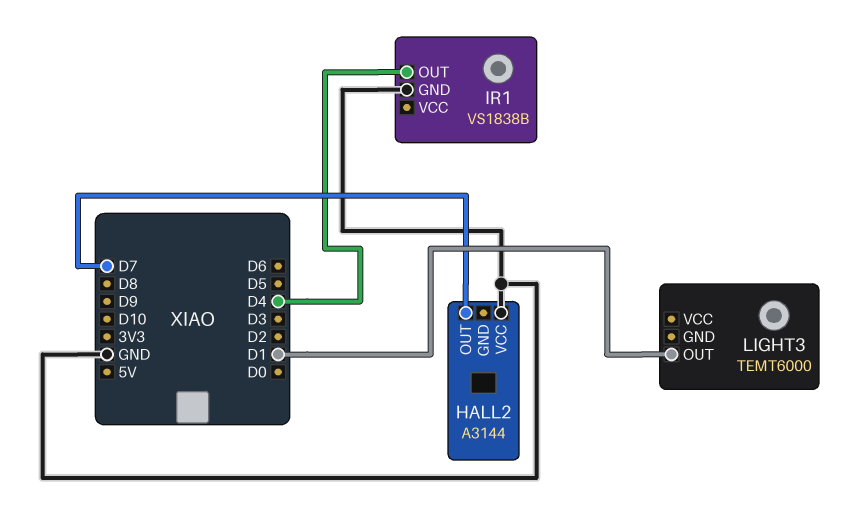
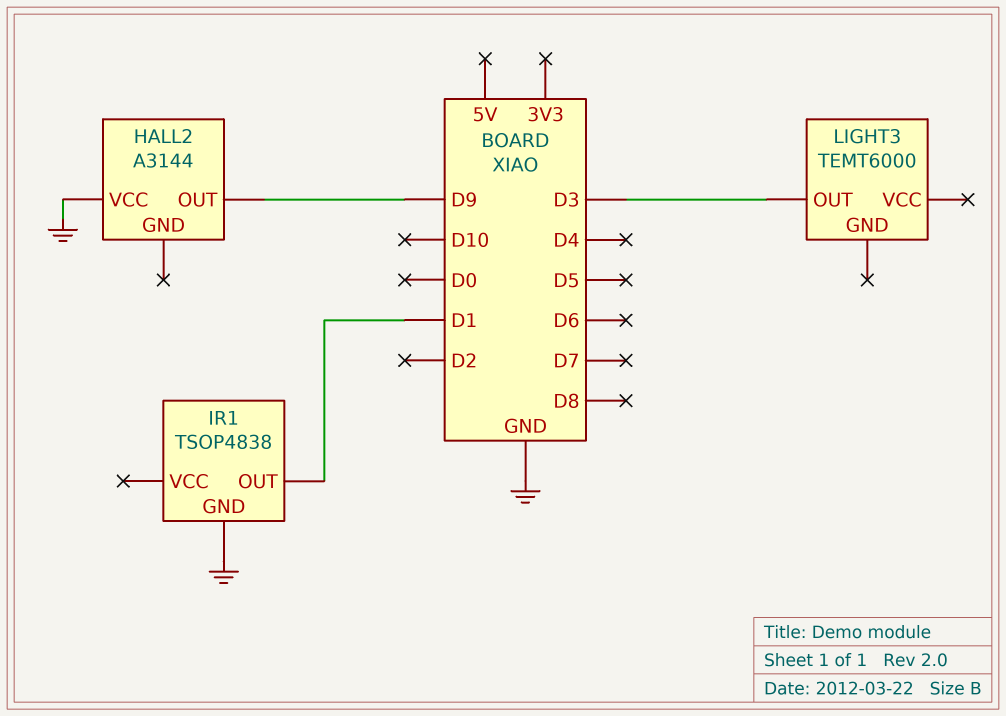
HALL2 pin OUT: D7 -> D9
IR1: VS1838B -> TSOP4838
IR1 pin OUT: D4 -> D1
LIGHT3 pin OUT: D1 -> D3

